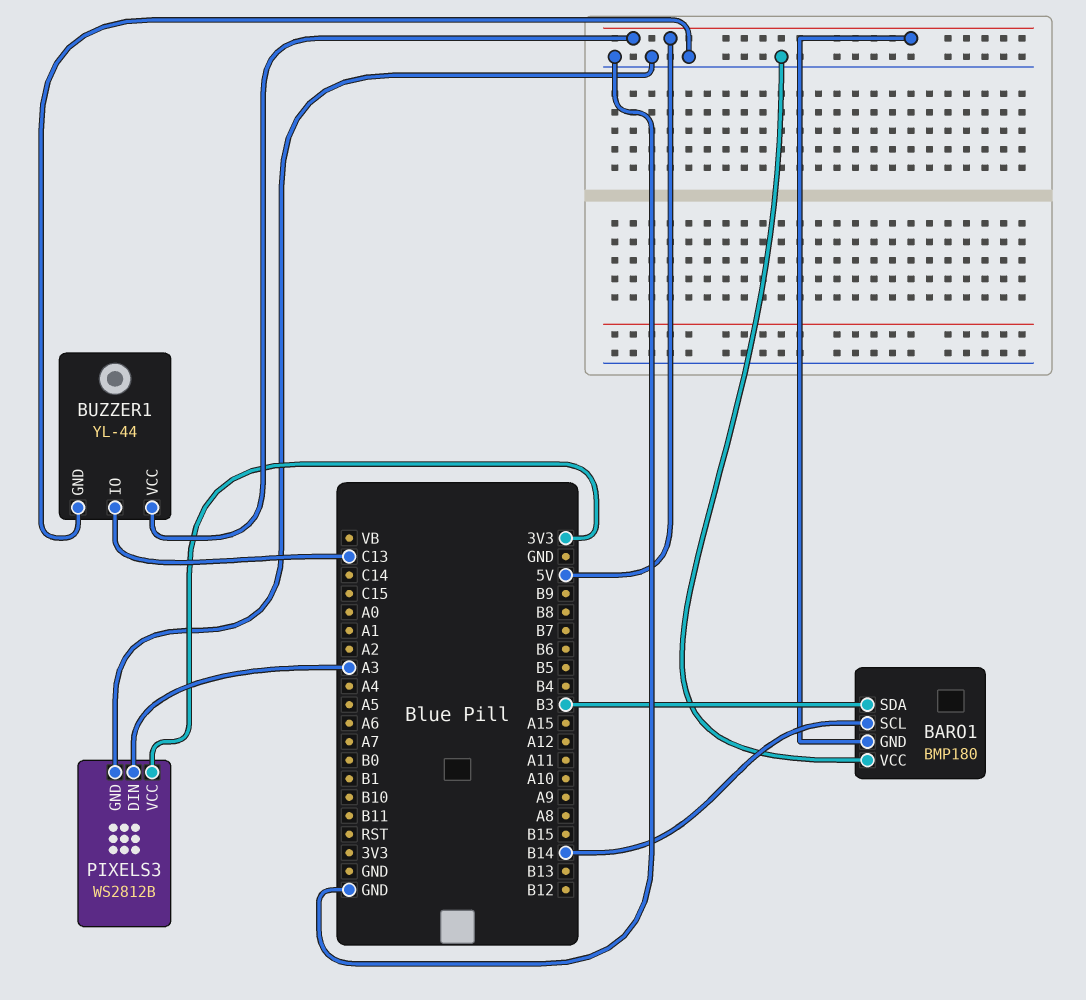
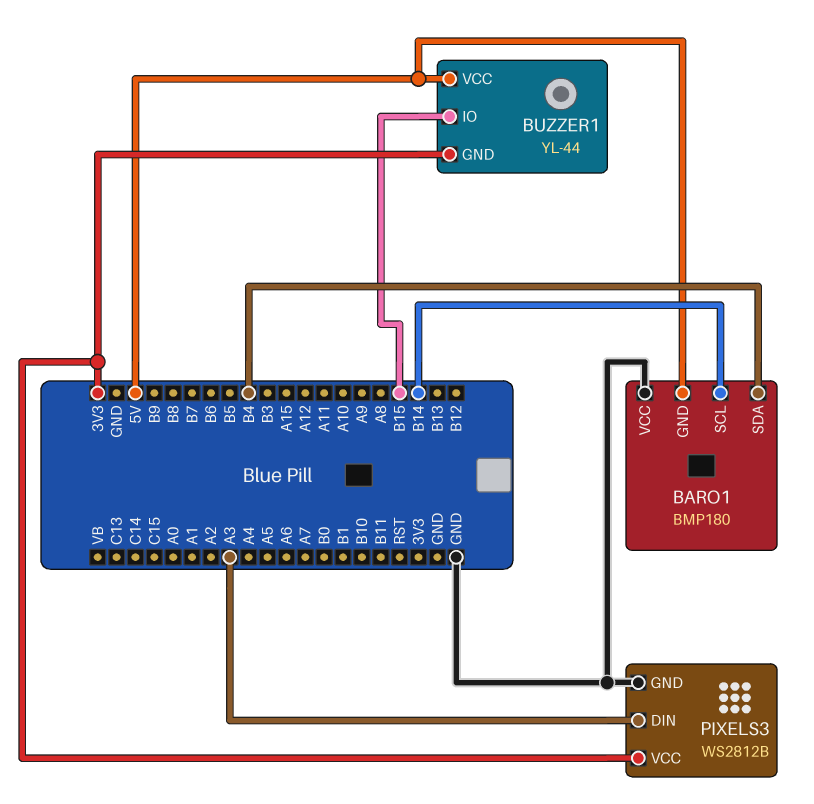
BARO1 pin SDA: B3 -> B4
BUZZER1 pin GND: GND -> 3V3
BUZZER1 pin IO: C13 -> B15

